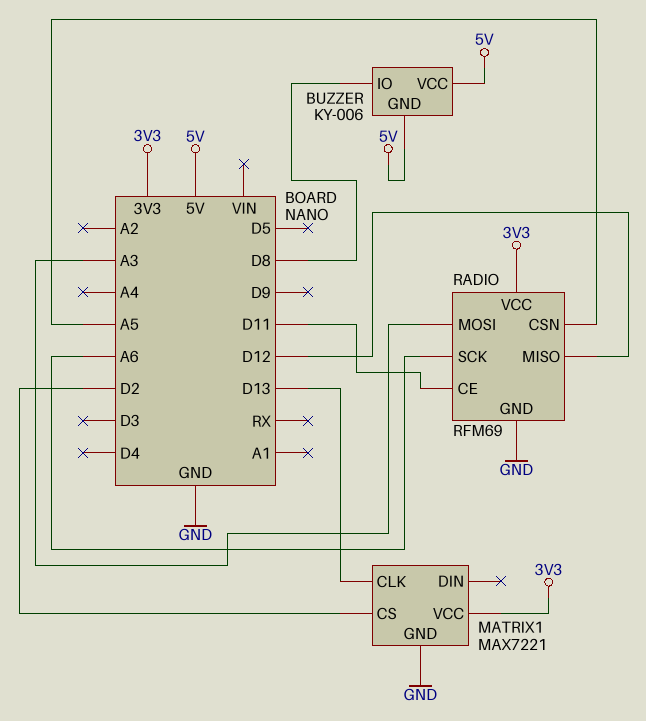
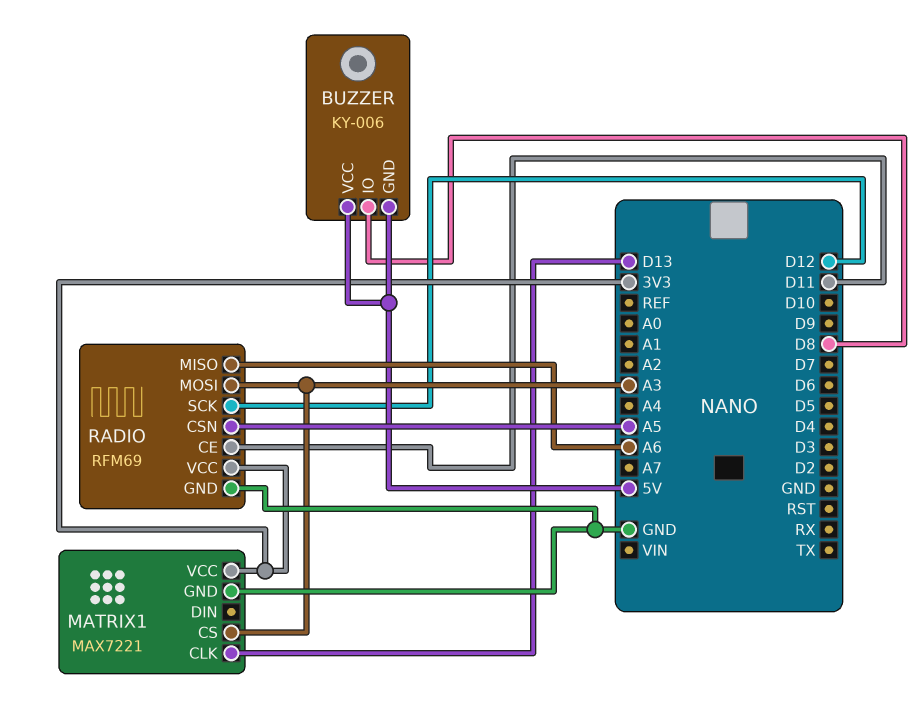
MATRIX1 pin CS: D2 -> A3
RADIO pin MISO: D12 -> A6
RADIO pin SCK: A6 -> D12

